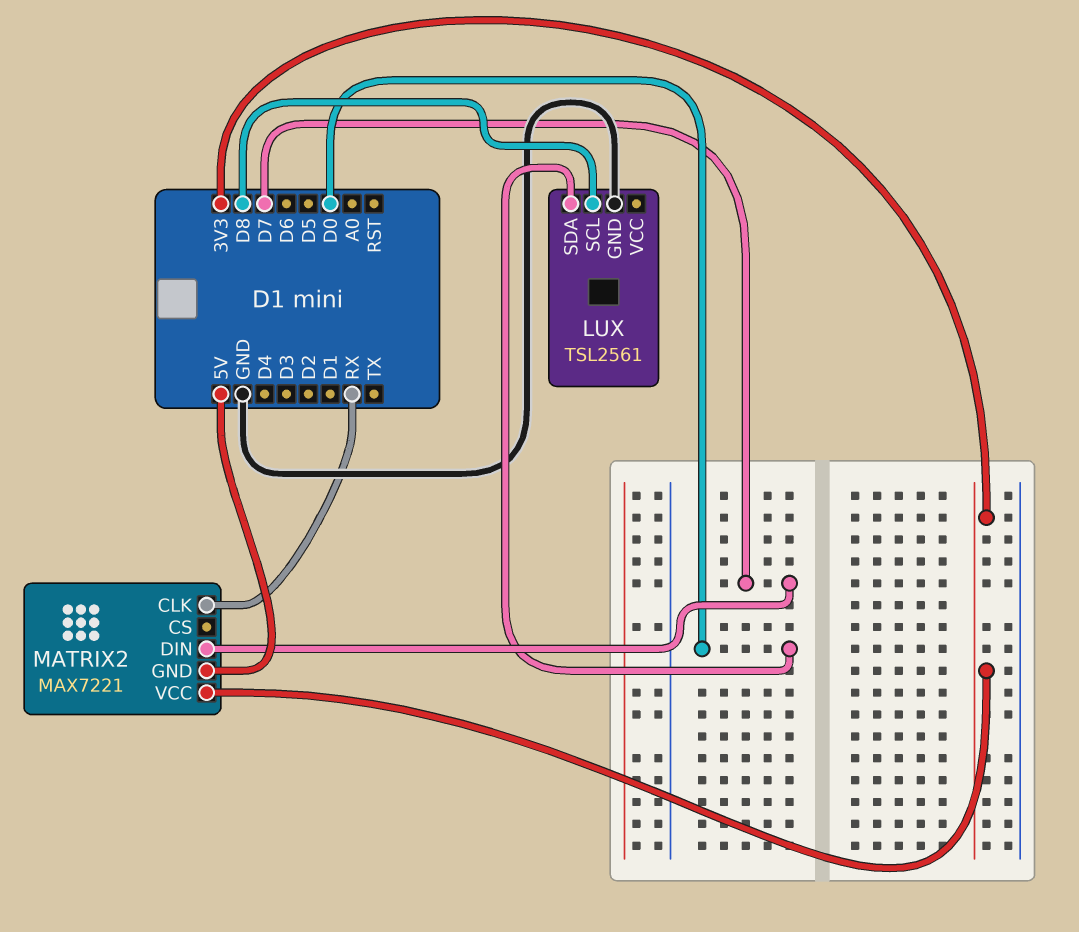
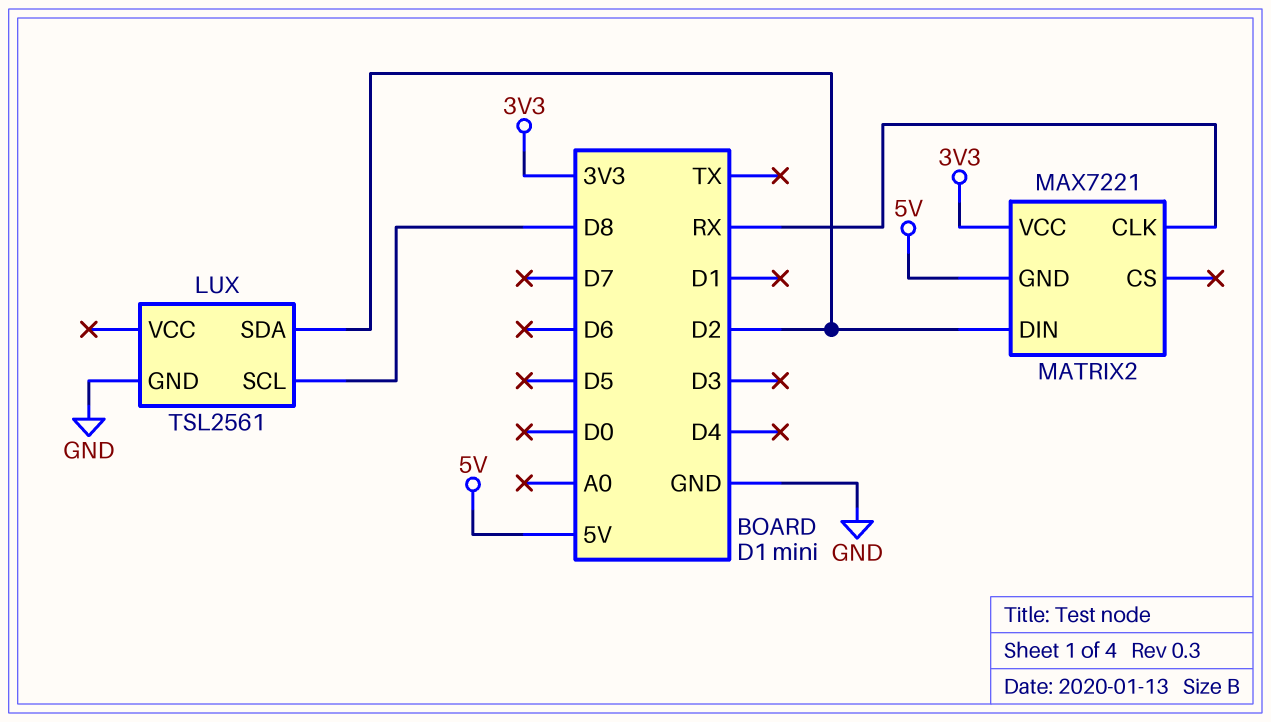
LUX pin SDA: D0 -> D2
MATRIX2 pin DIN: D7 -> D2

